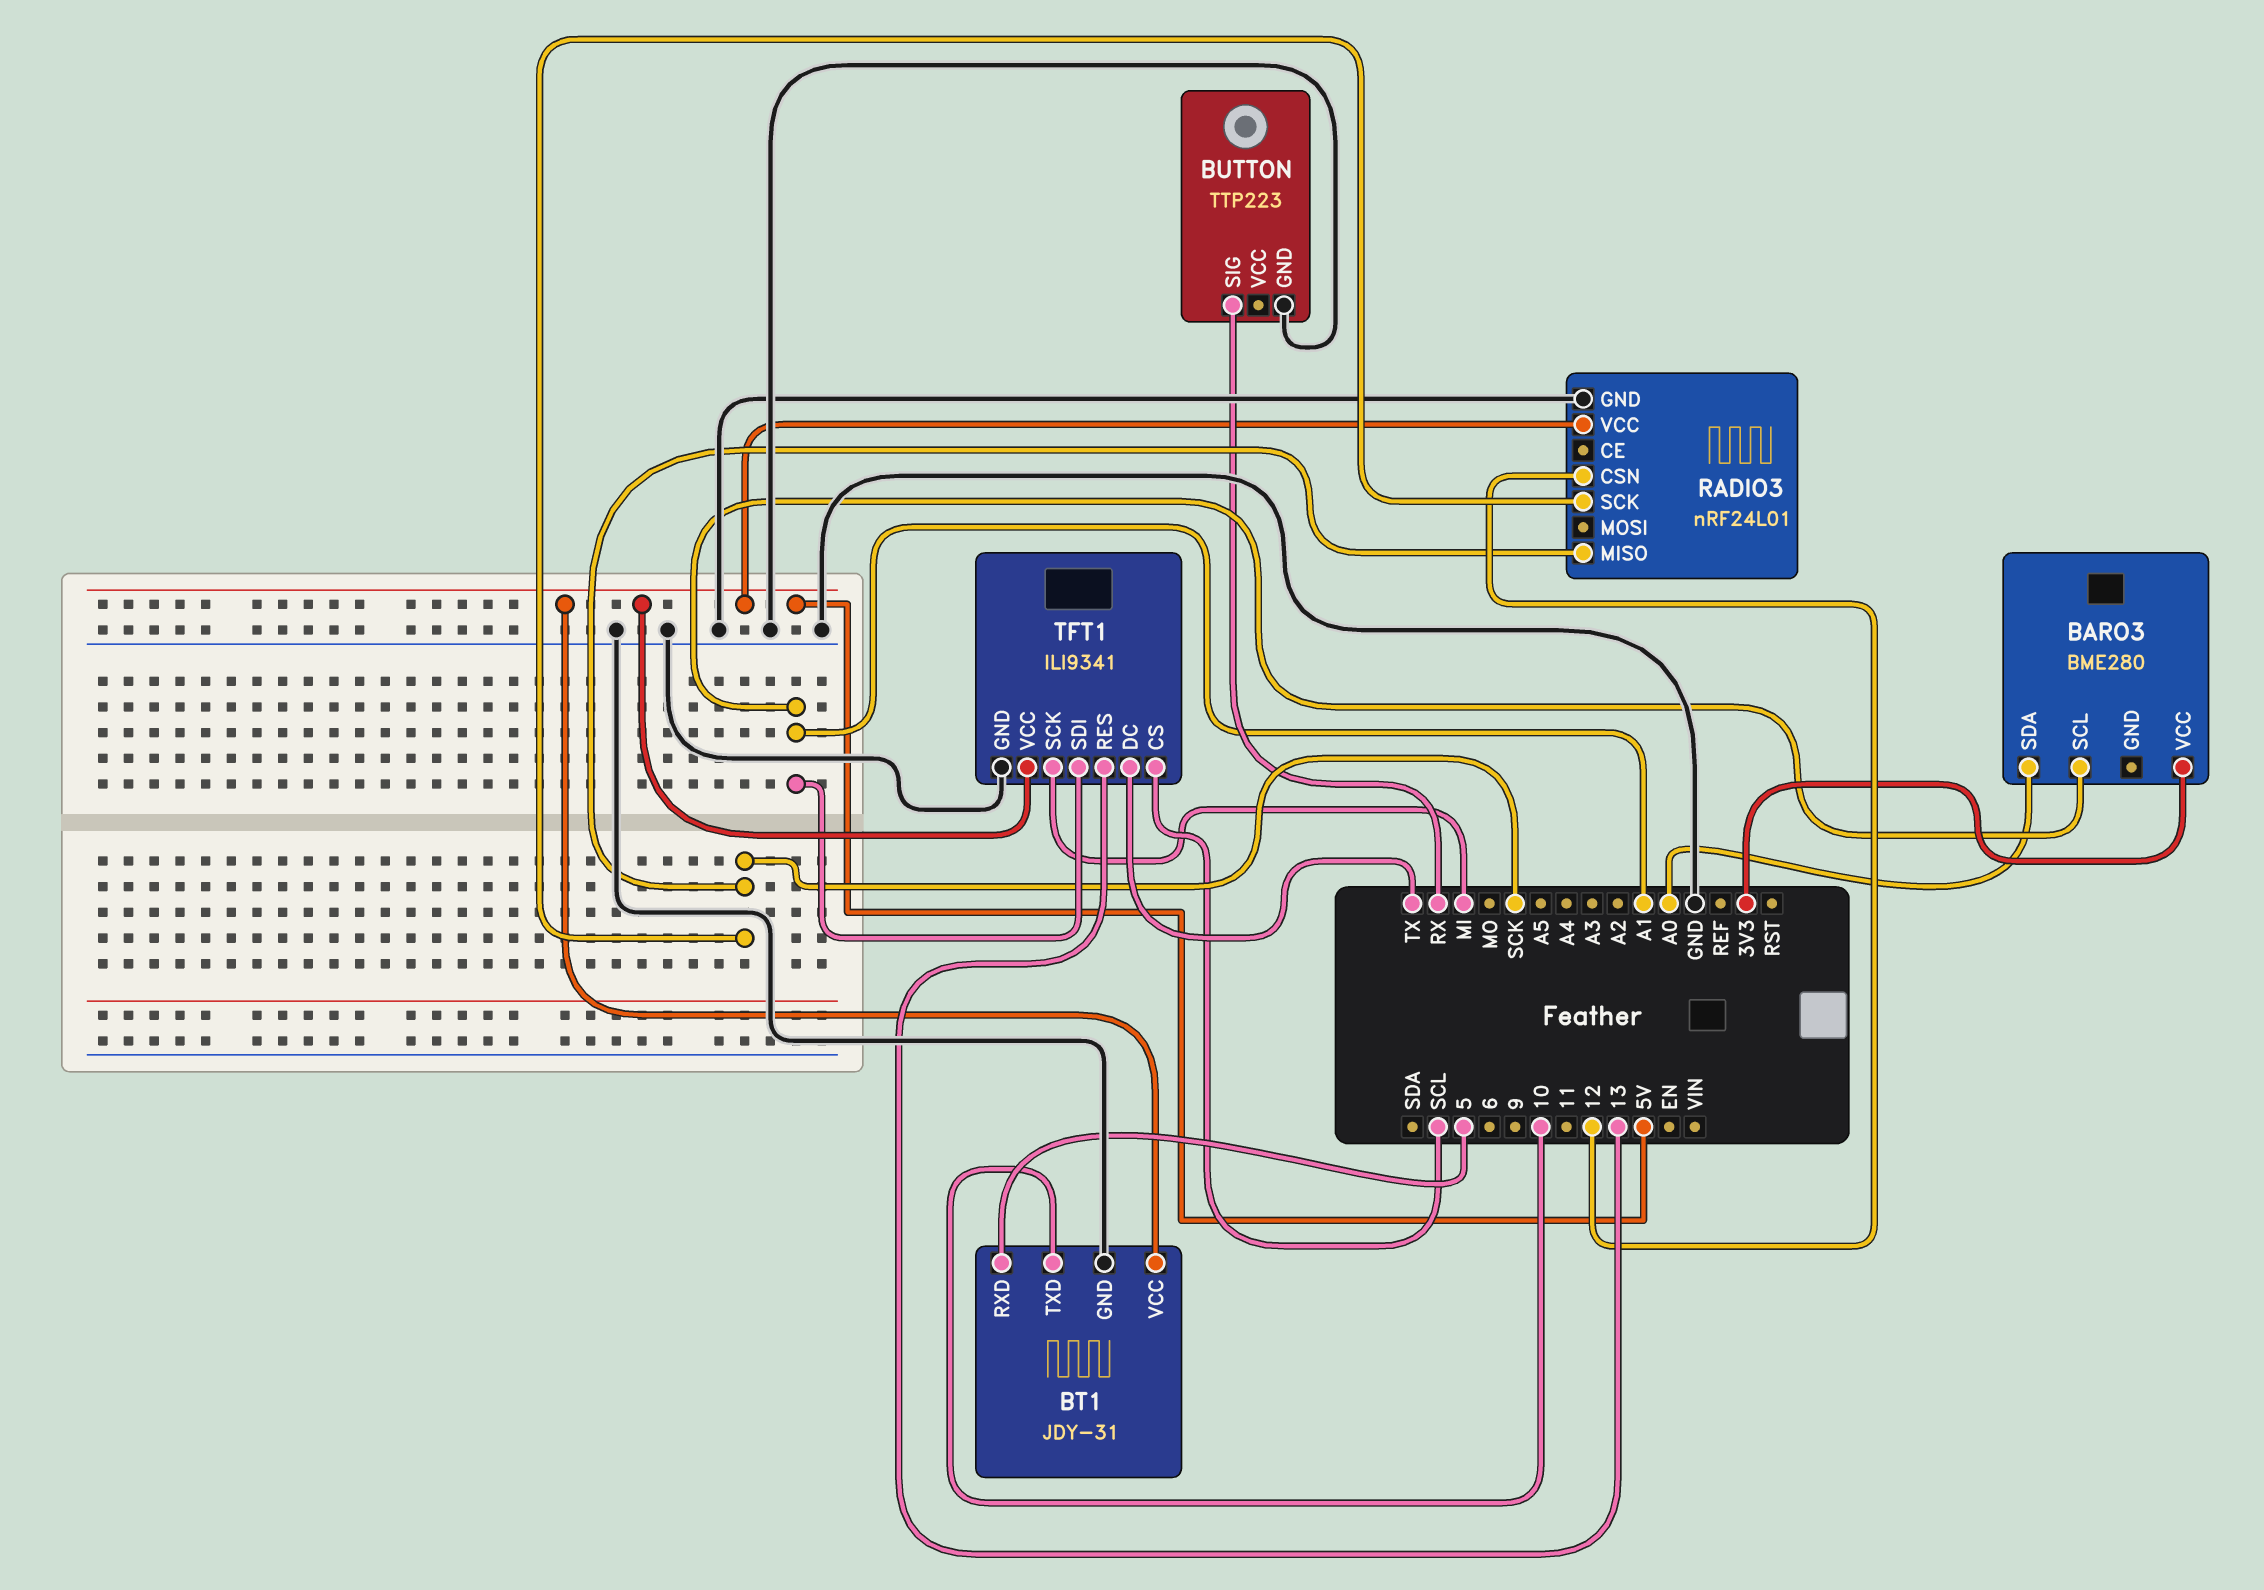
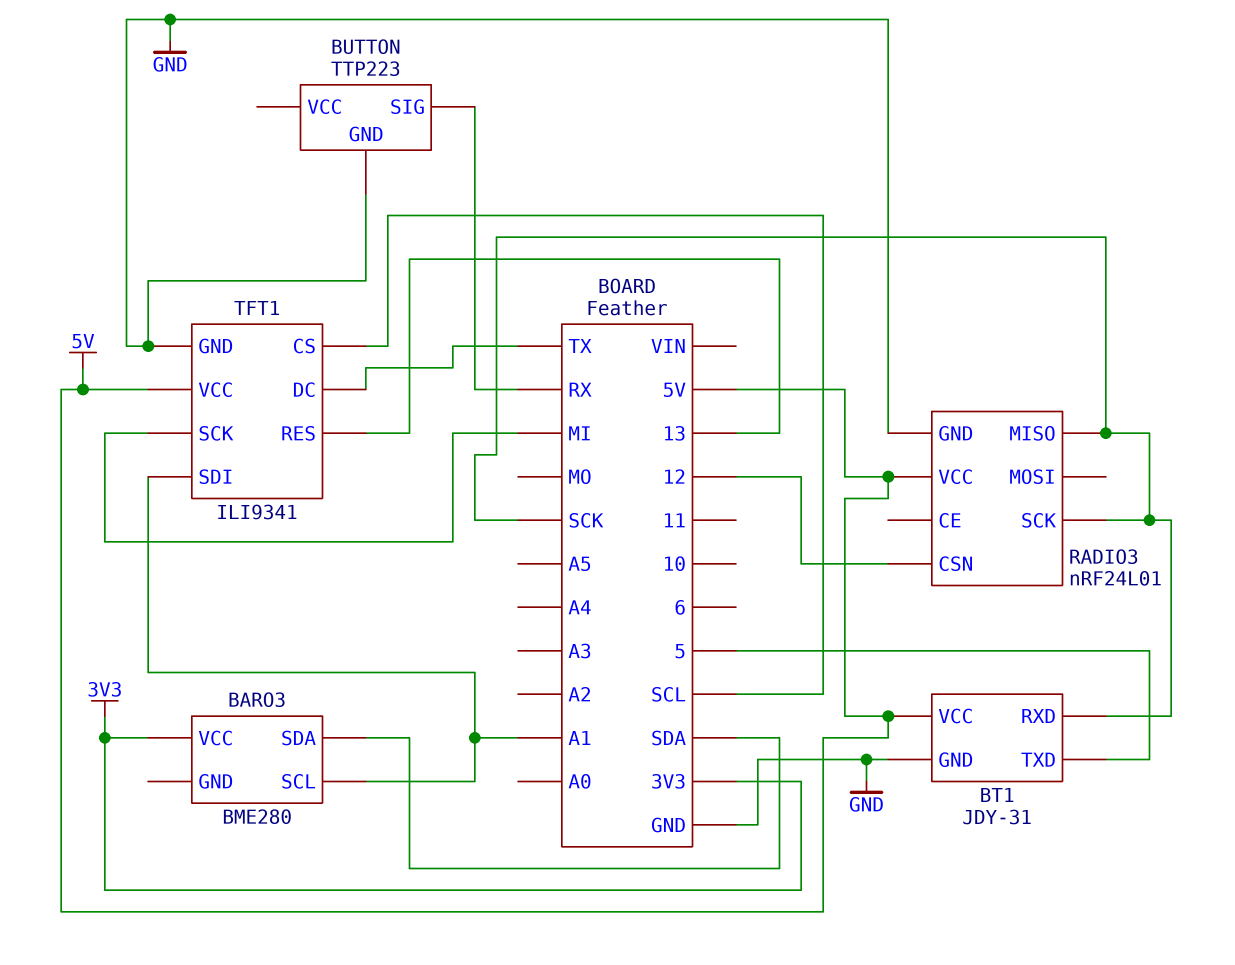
BARO3 pin SDA: A0 -> SDA
BT1 pin RXD: 5 -> SCK
BT1 pin TXD: 10 -> 5

